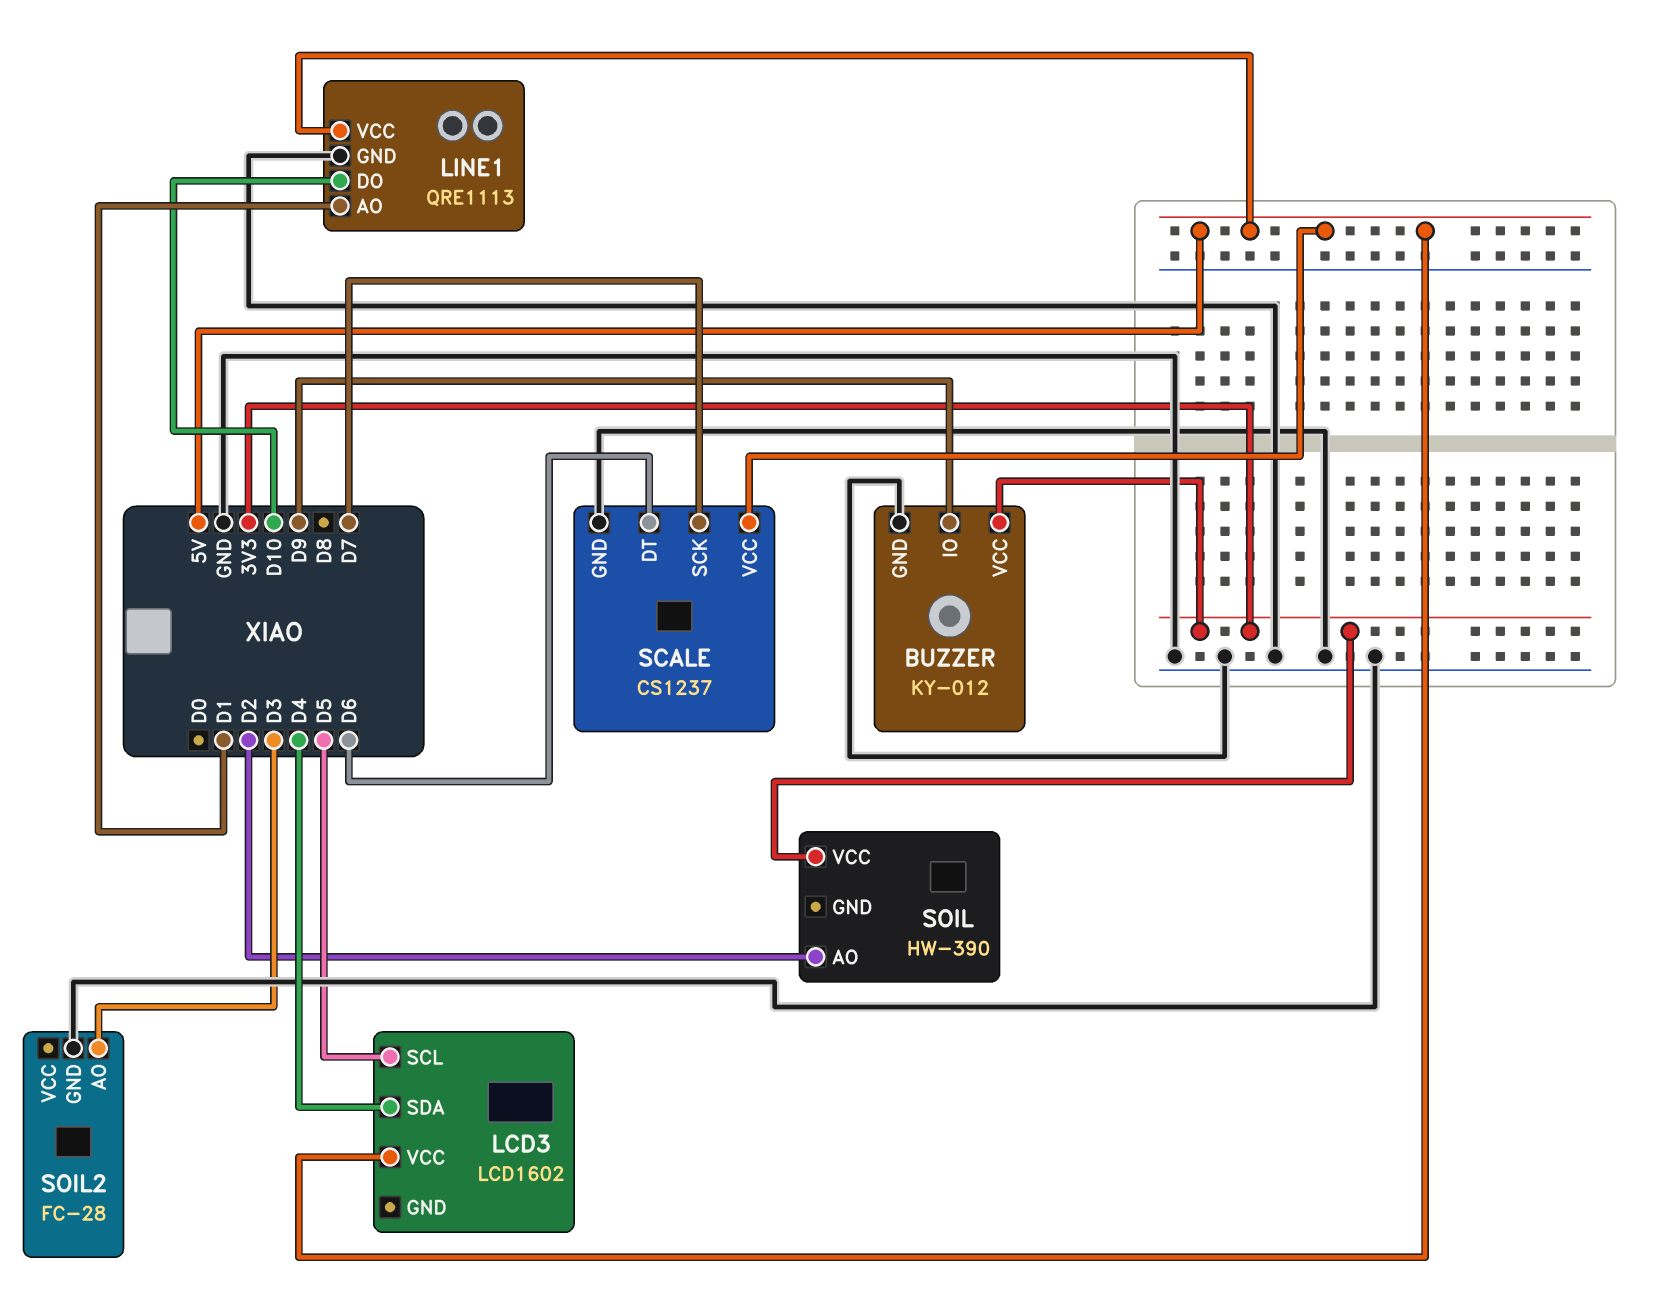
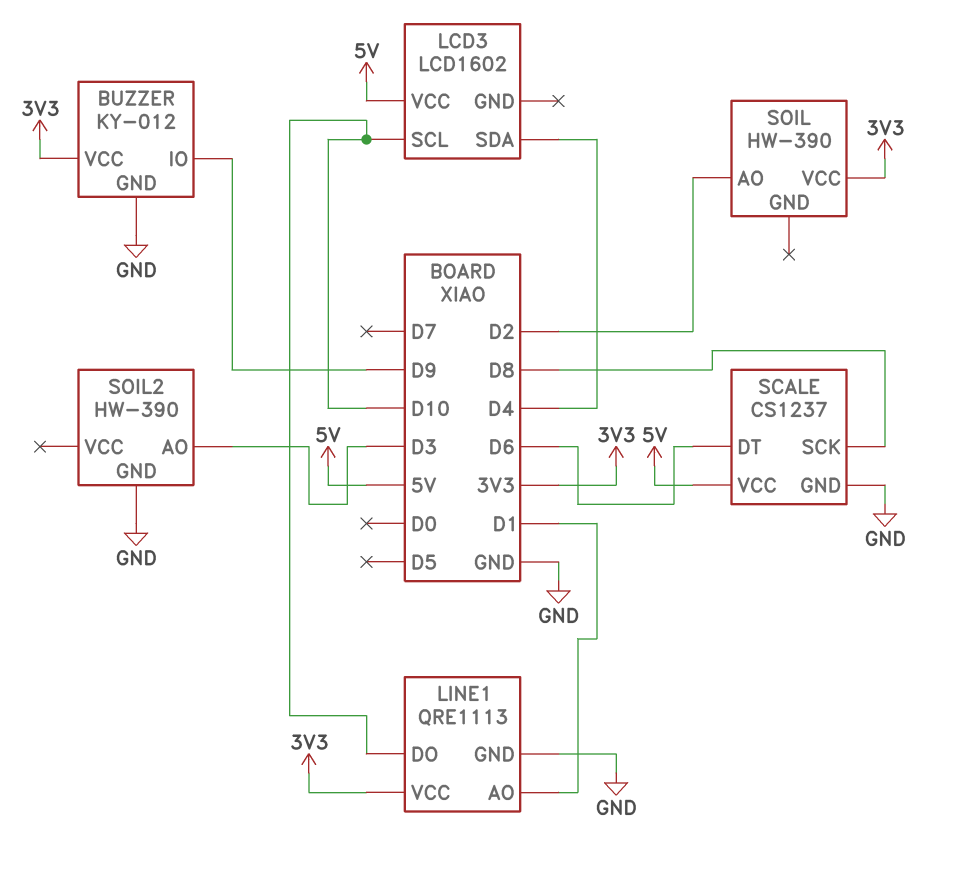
LCD3 pin SCL: D5 -> D10
LINE1 pin VCC: 5V -> 3V3
SCALE pin SCK: D7 -> D8
SOIL2: FC-28 -> HW-390

